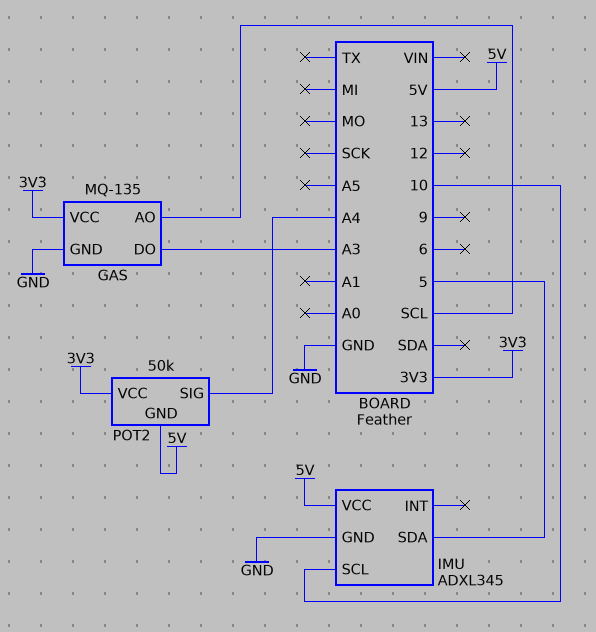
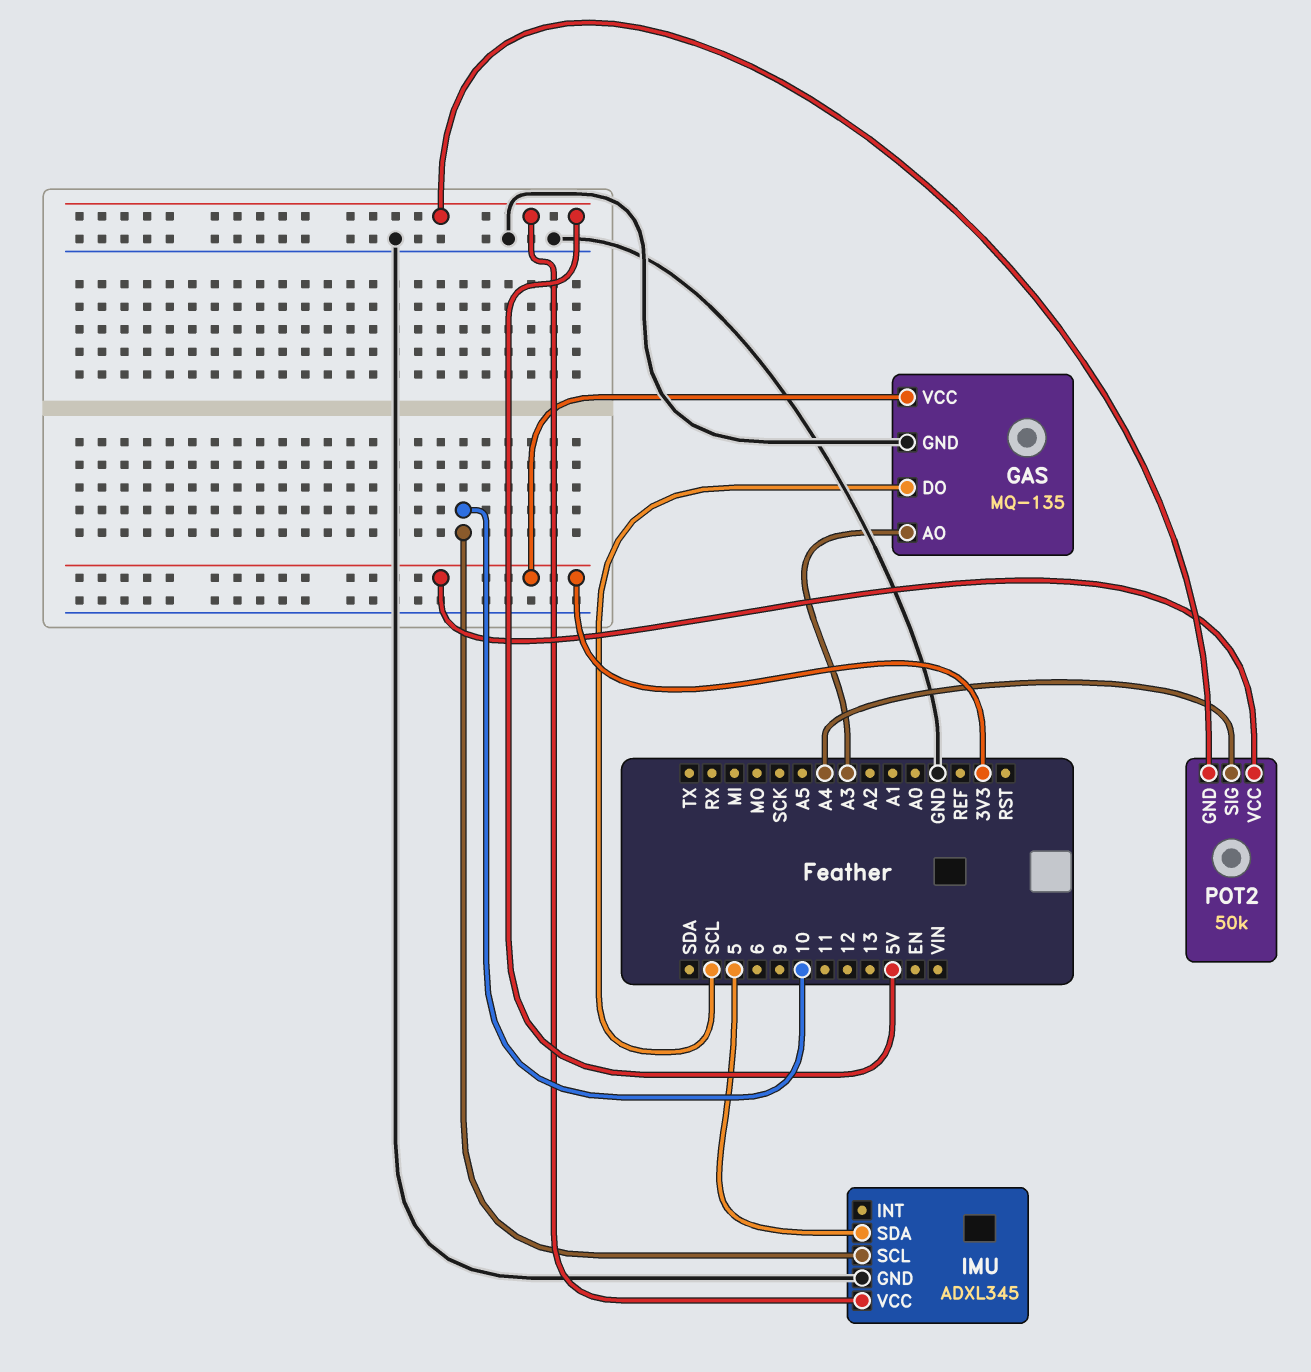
GAS pin AO: SCL -> A3
GAS pin DO: A3 -> SCL

